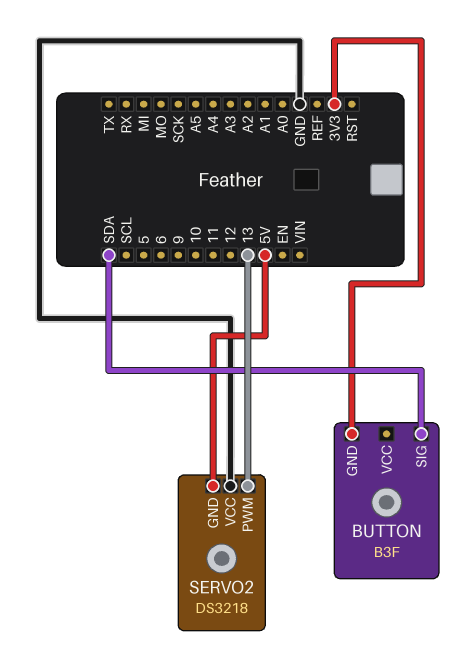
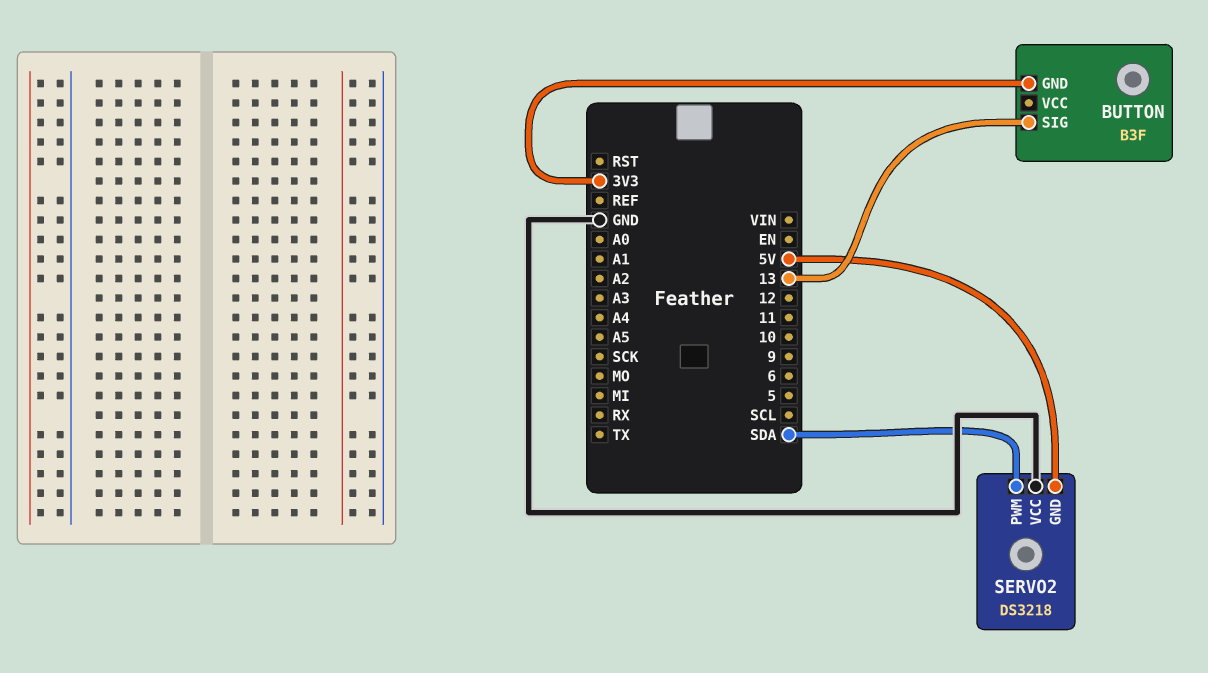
BUTTON pin SIG: SDA -> 13
SERVO2 pin PWM: 13 -> SDA

